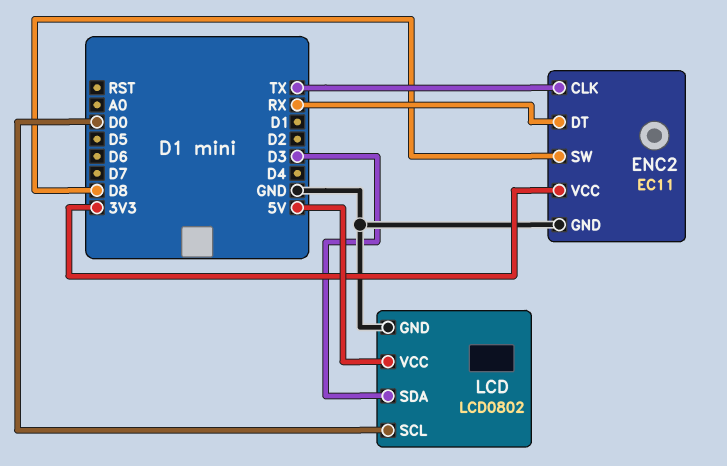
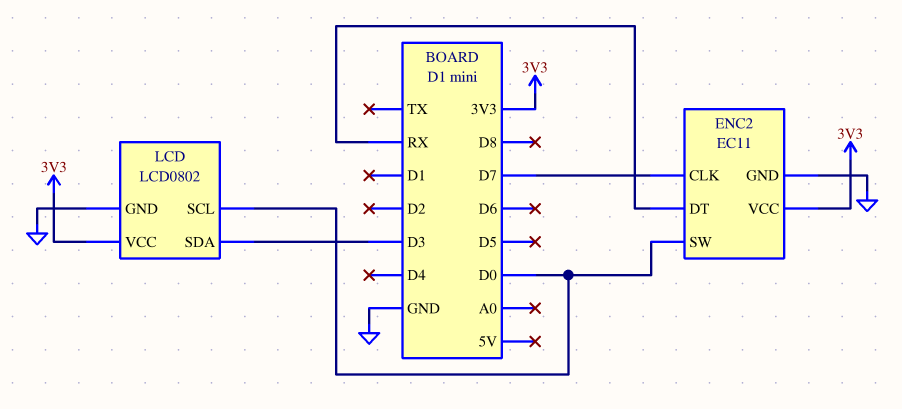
ENC2 pin CLK: TX -> D7
ENC2 pin SW: D8 -> D0
LCD pin VCC: 5V -> 3V3

